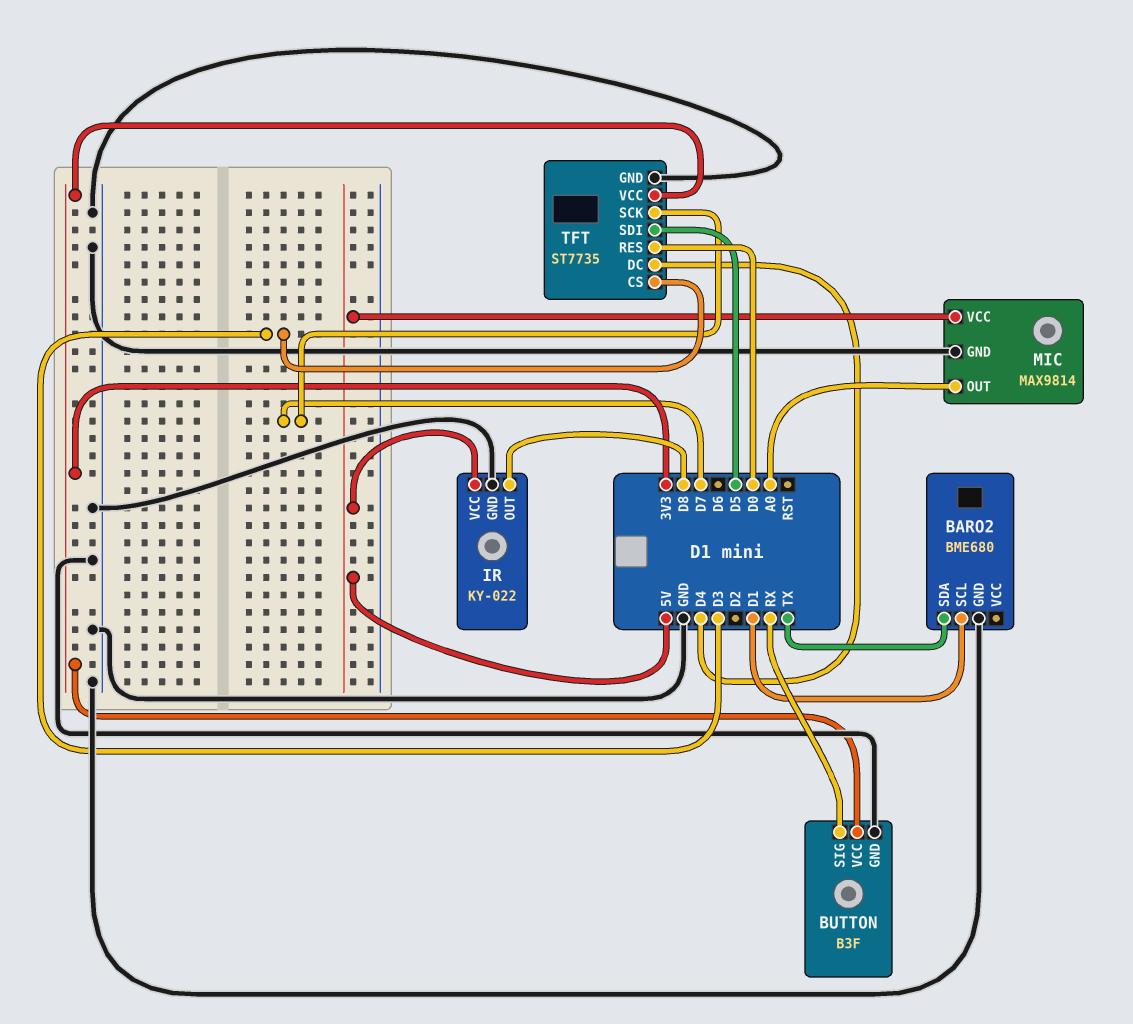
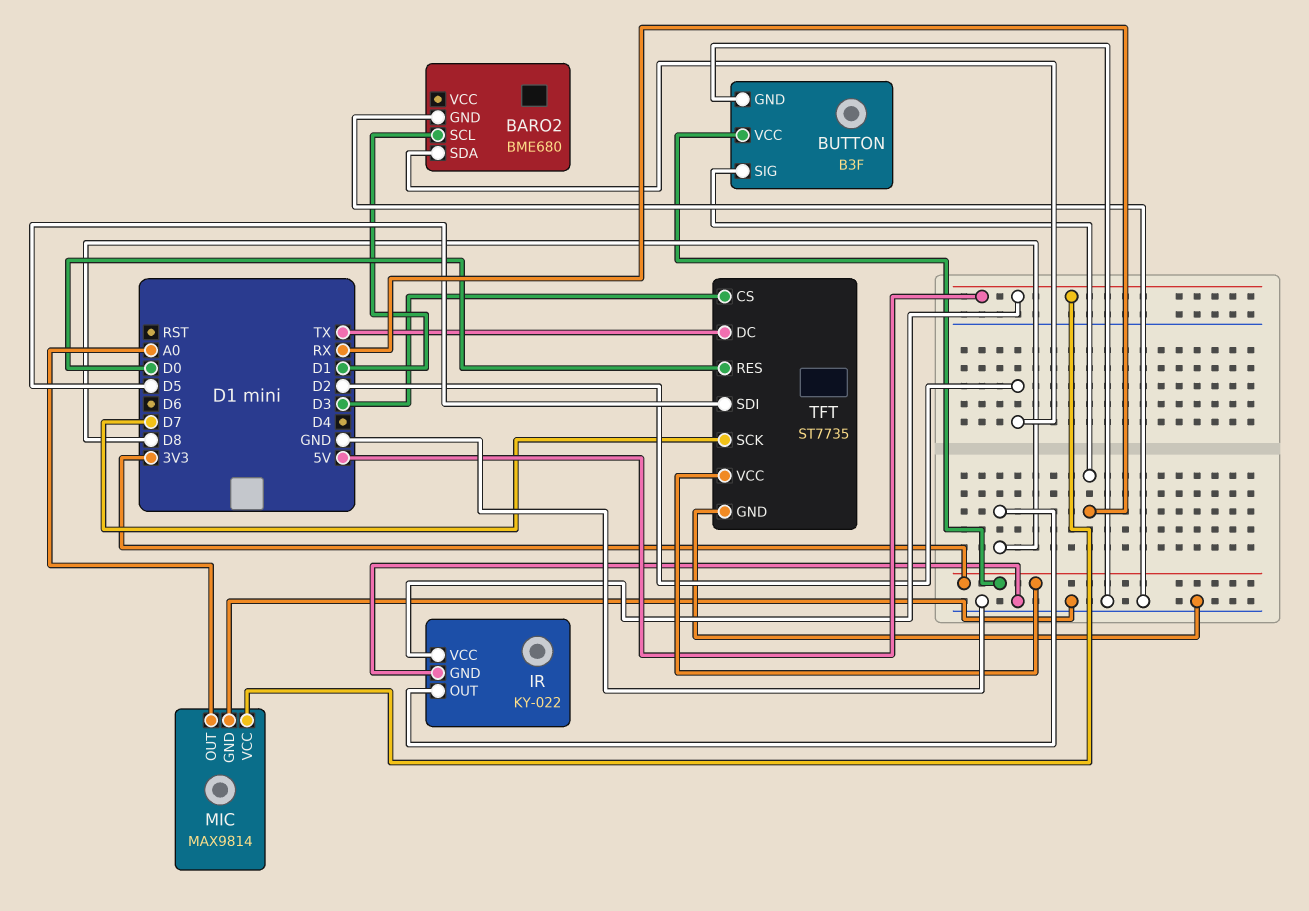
BARO2 pin SDA: TX -> D2
TFT pin DC: D4 -> TX

